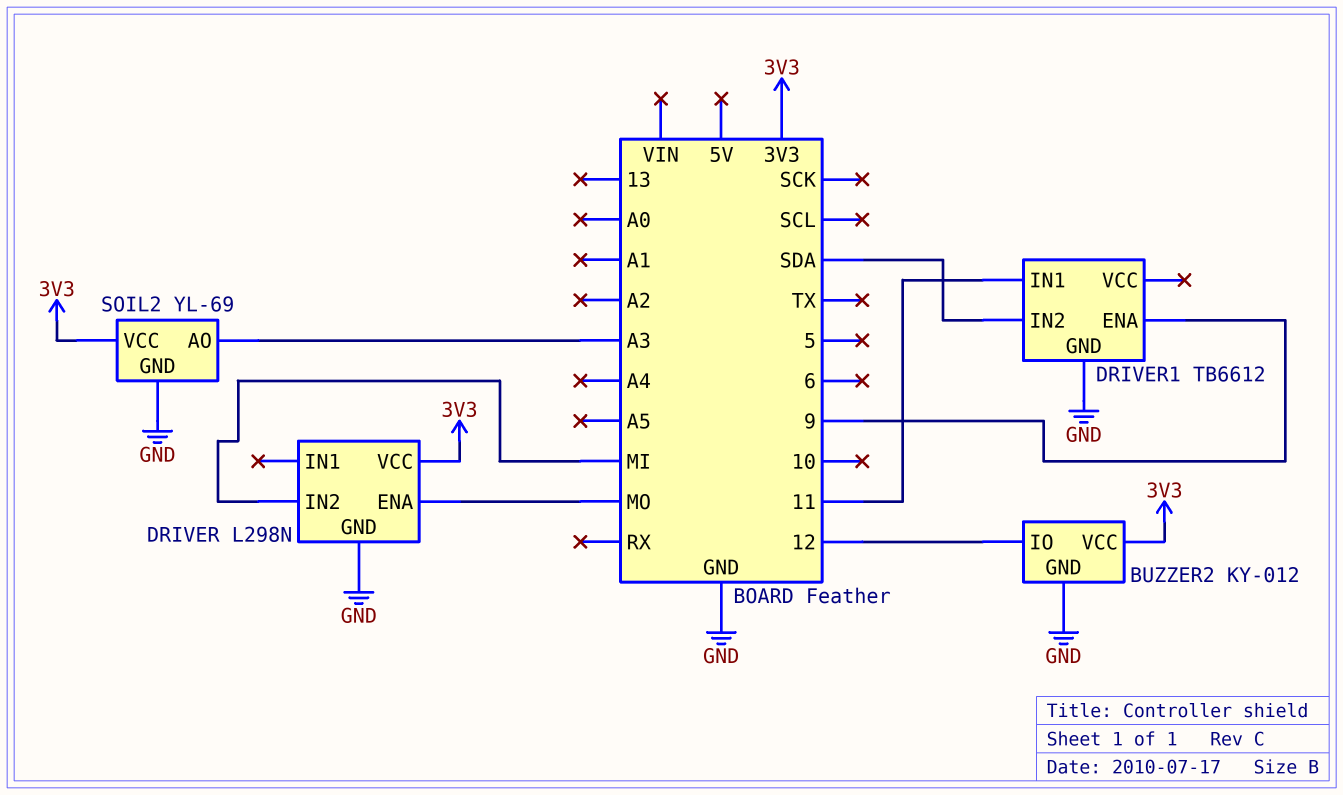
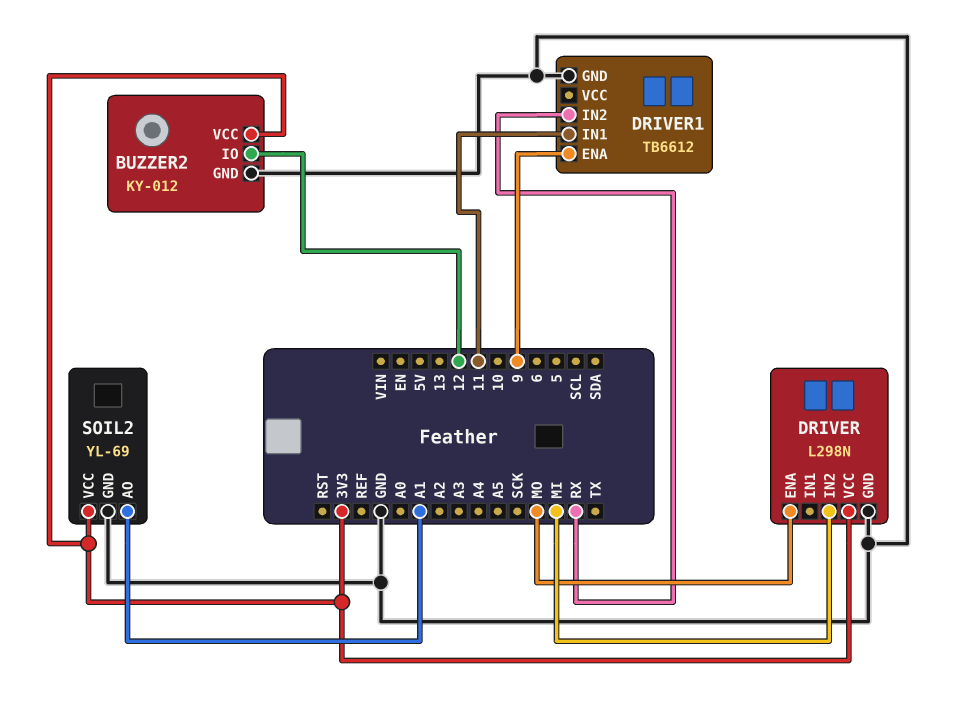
DRIVER1 pin IN2: SDA -> RX
SOIL2 pin AO: A3 -> A1

